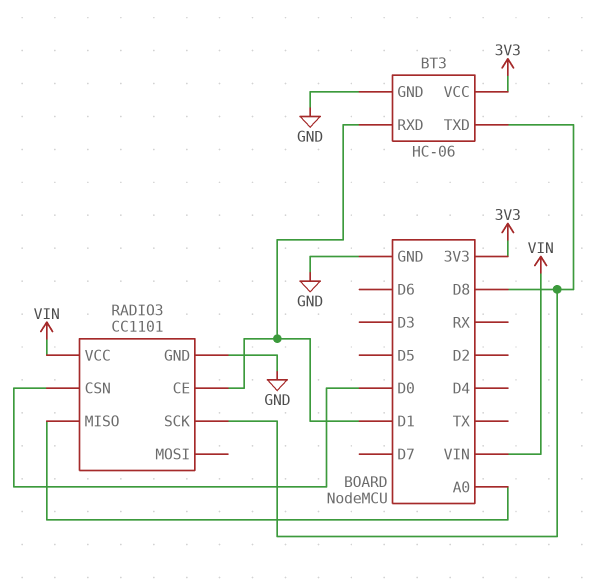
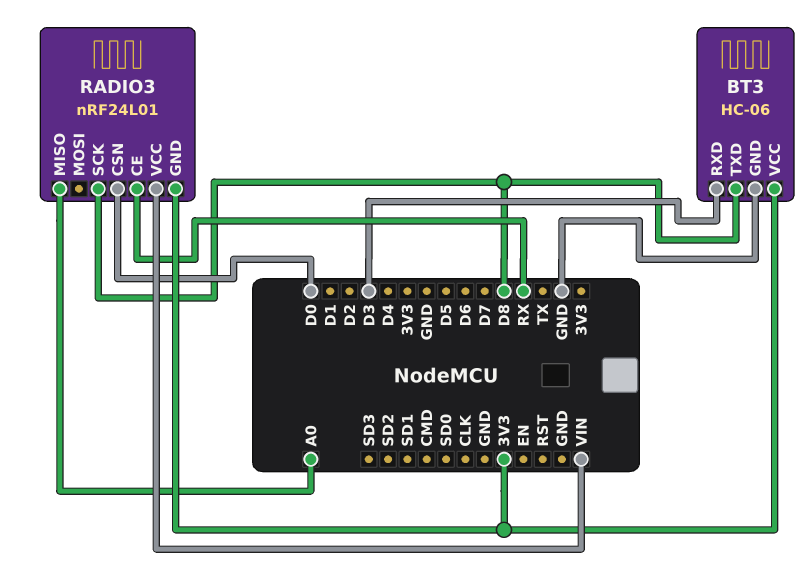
BT3 pin RXD: D1 -> D3
RADIO3: CC1101 -> nRF24L01
RADIO3 pin CE: D1 -> RX
RADIO3 pin GND: GND -> 3V3

